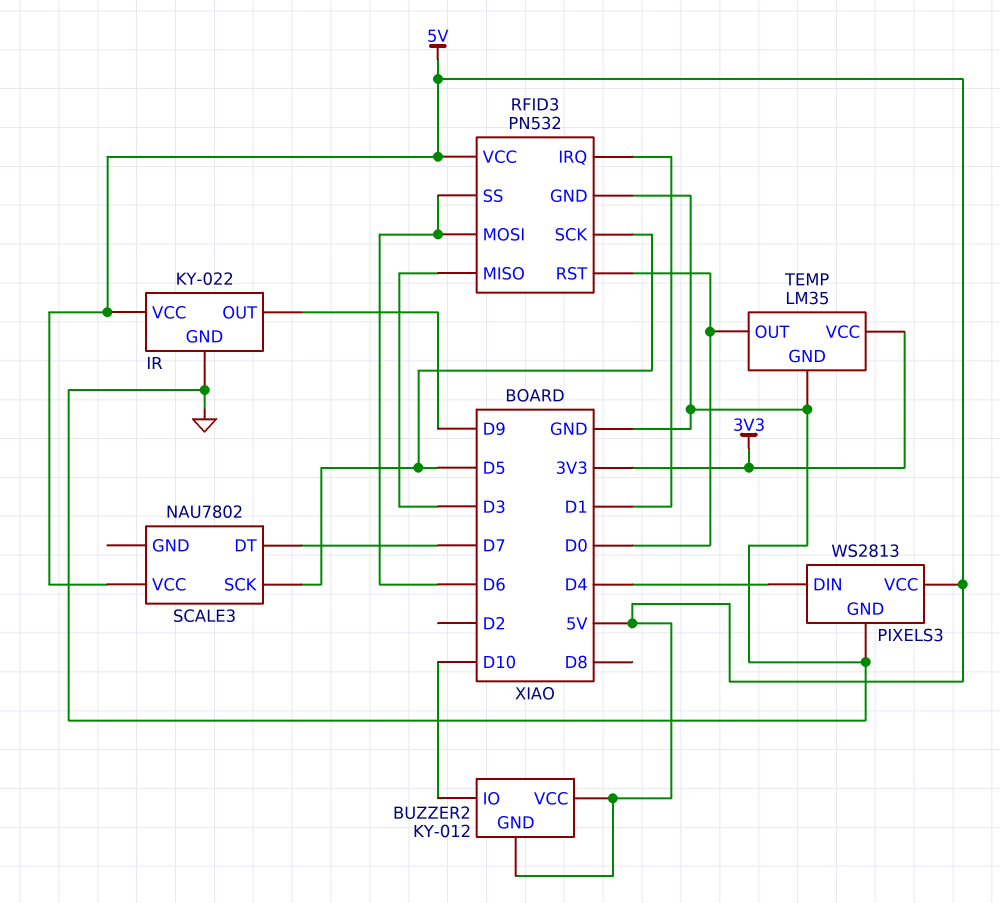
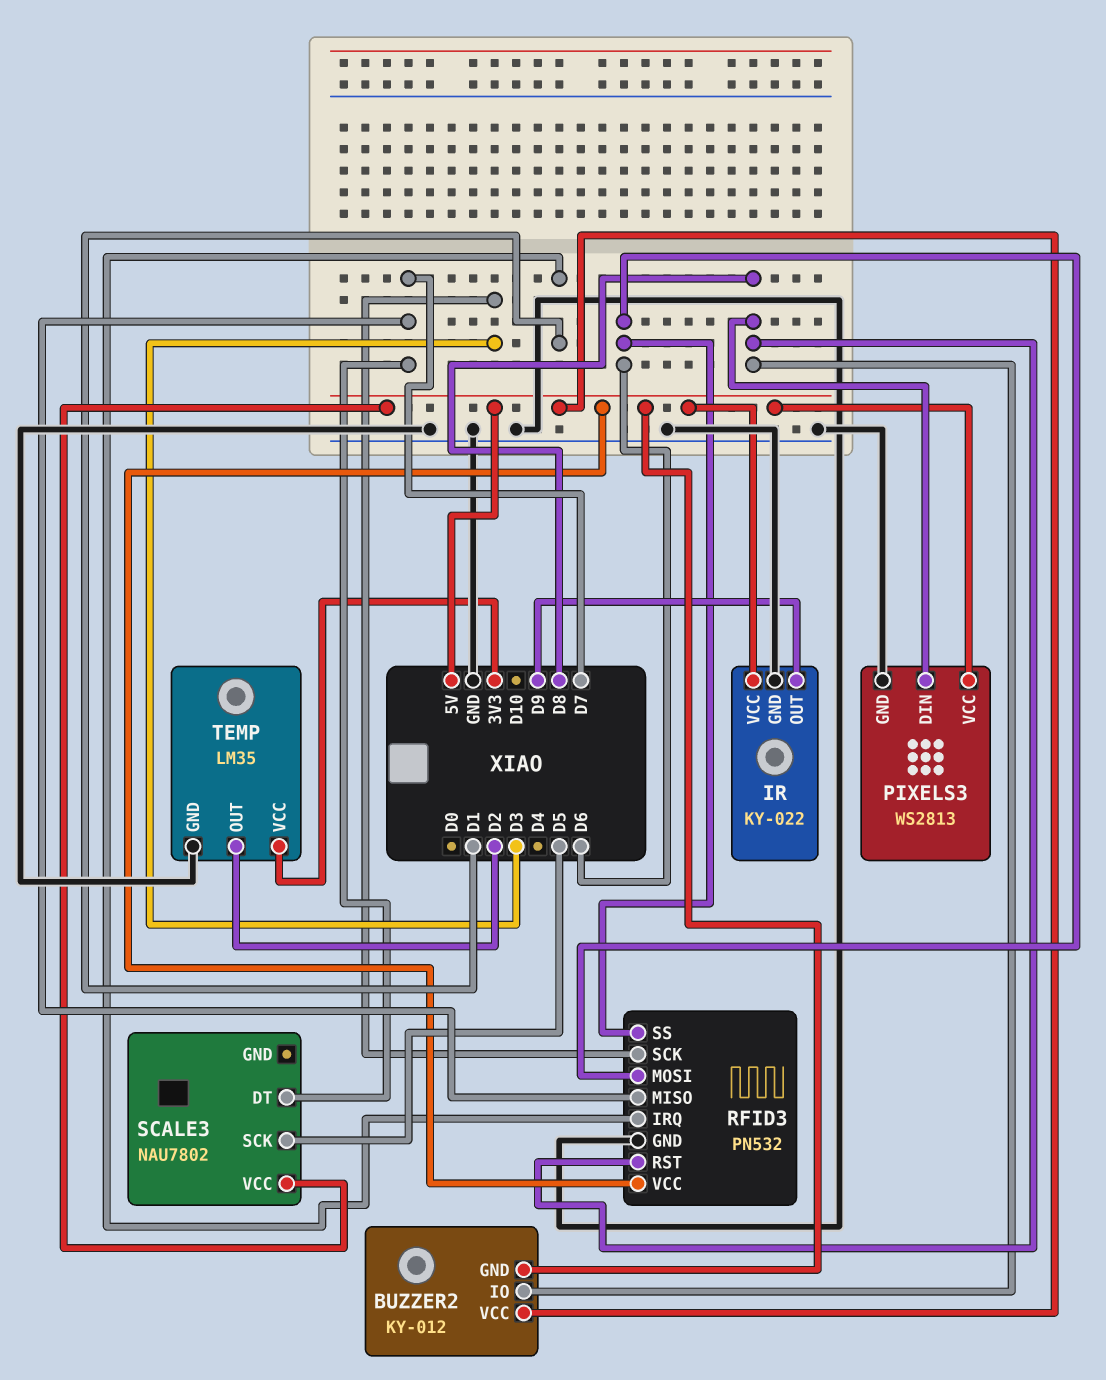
BUZZER2 pin IO: D10 -> D8
PIXELS3 pin DIN: D4 -> D8
RFID3 pin MISO: D3 -> D7
RFID3 pin RST: D0 -> D8
RFID3 pin SCK: D5 -> D3
TEMP pin OUT: D0 -> D2

